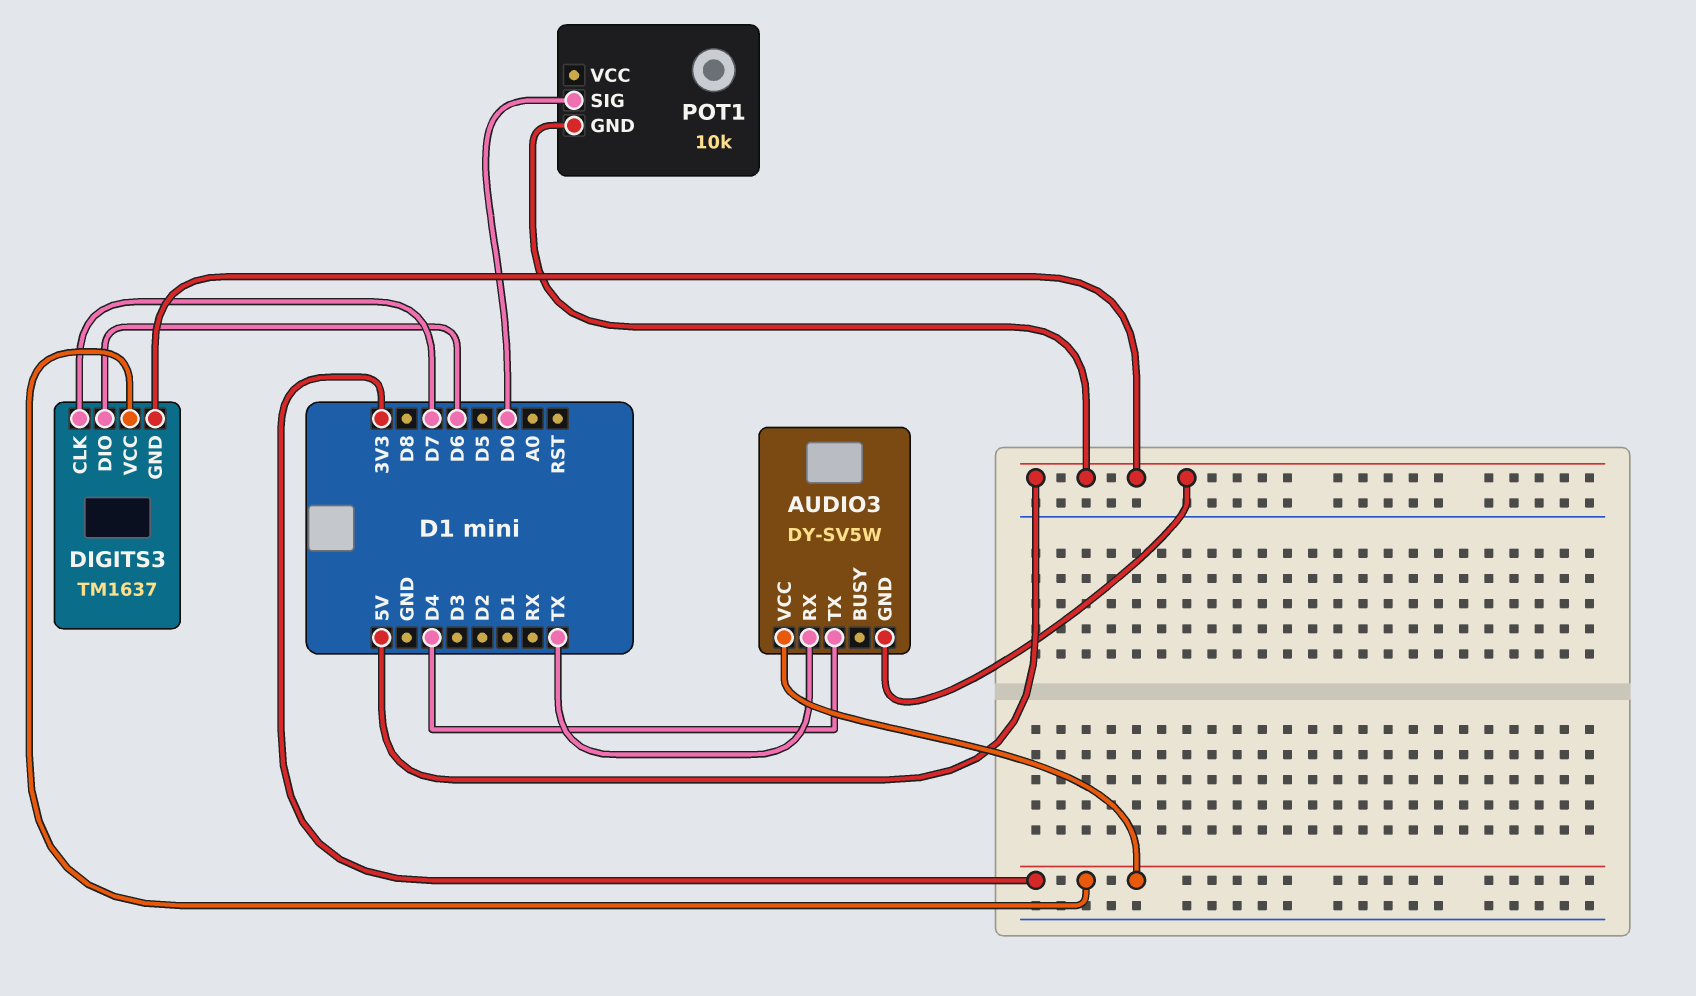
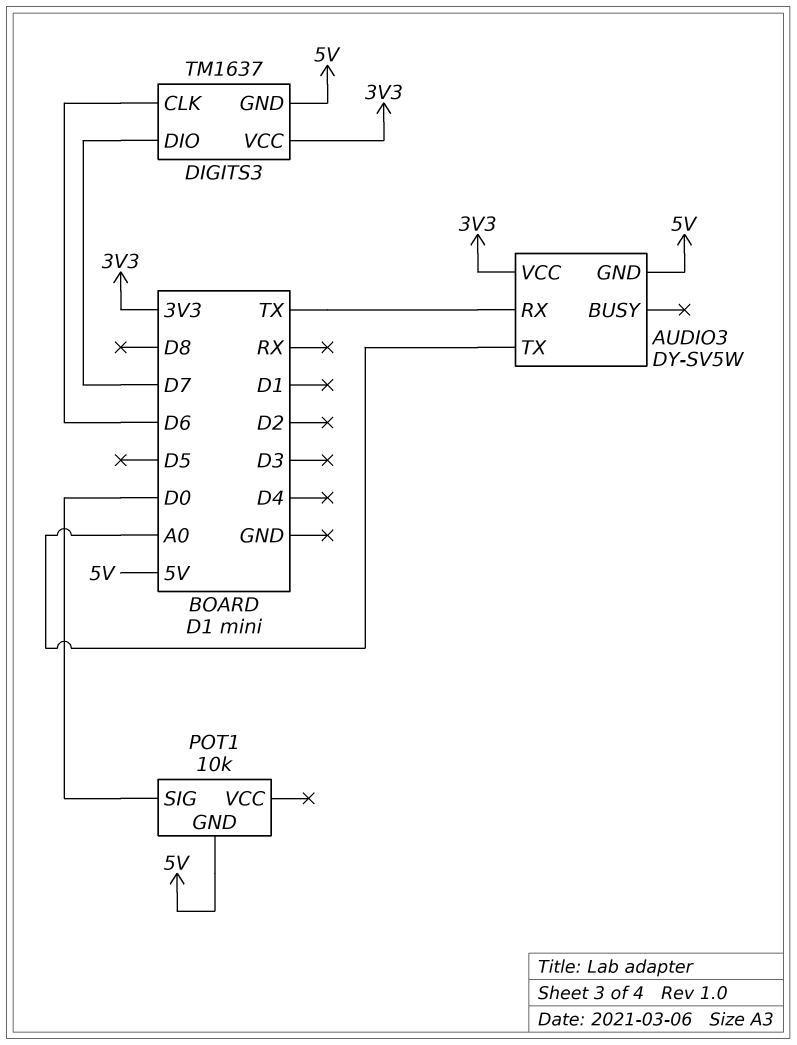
AUDIO3 pin TX: D4 -> A0
DIGITS3 pin CLK: D7 -> D6
DIGITS3 pin DIO: D6 -> D7

